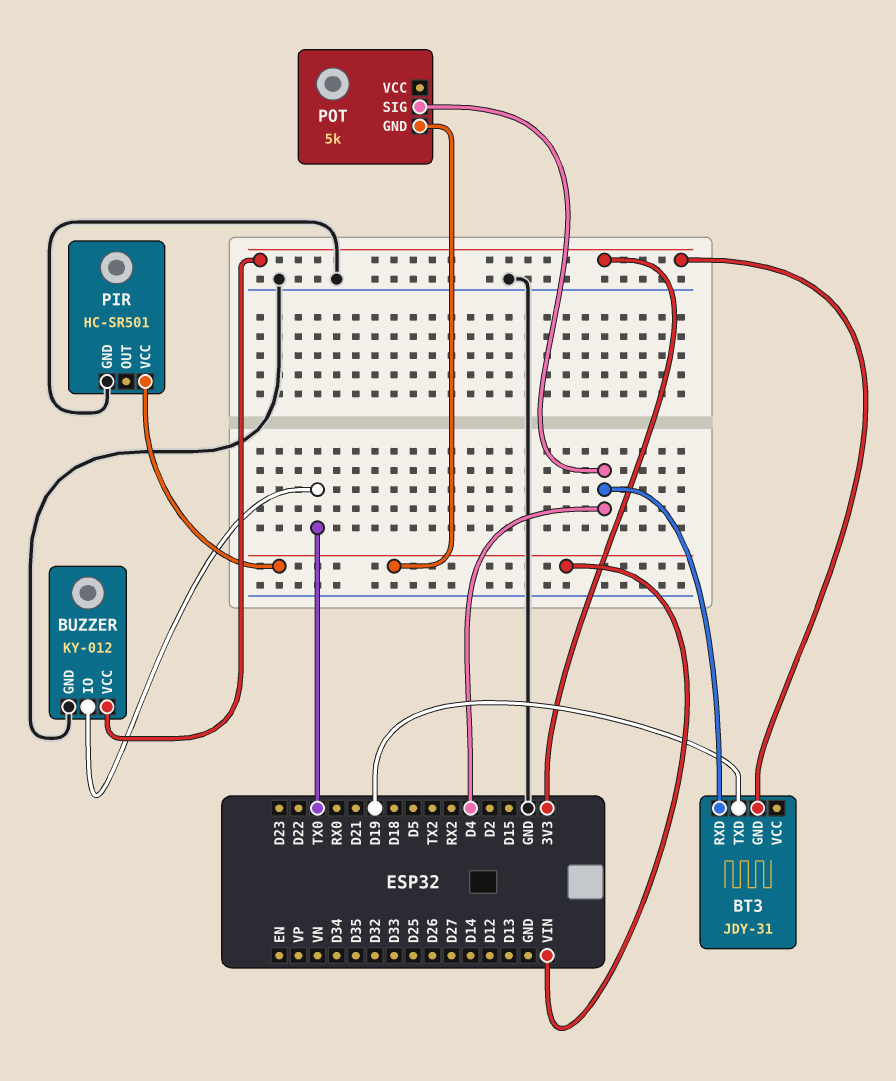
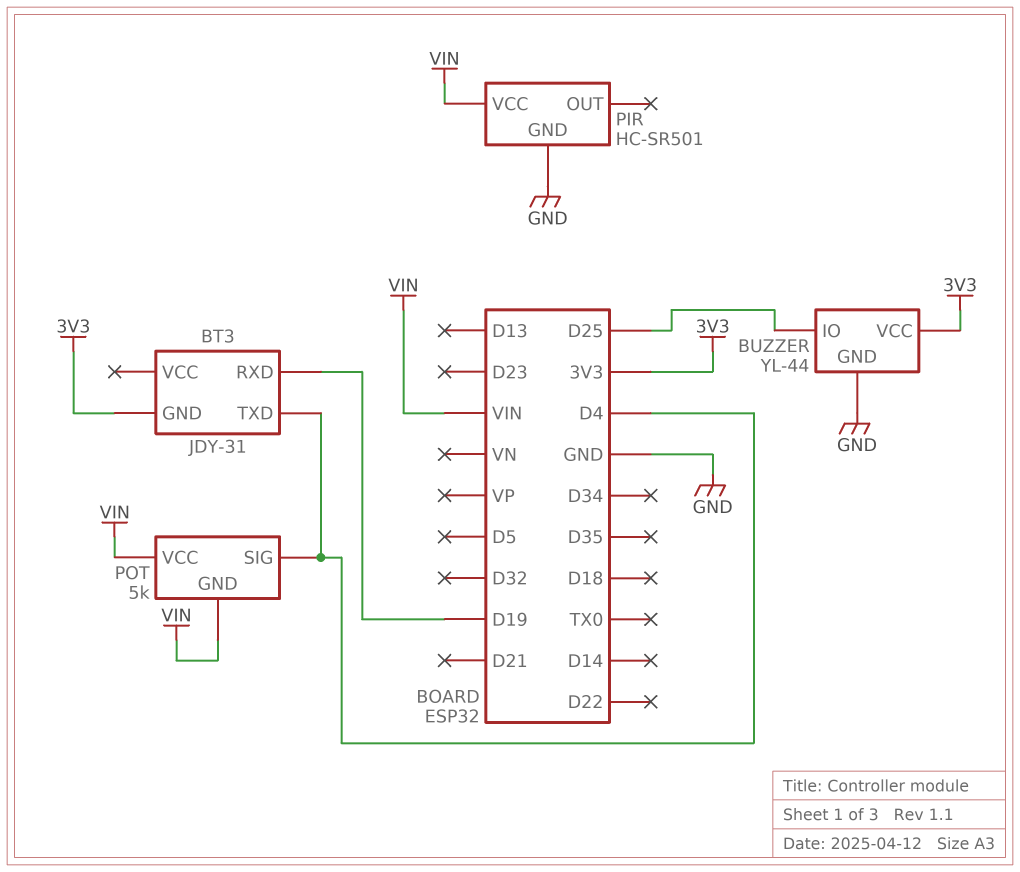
BT3 pin RXD: D4 -> D19
BT3 pin TXD: D19 -> D4
BUZZER: KY-012 -> YL-44
BUZZER pin IO: TX0 -> D25
POT pin VCC: none -> VIN

